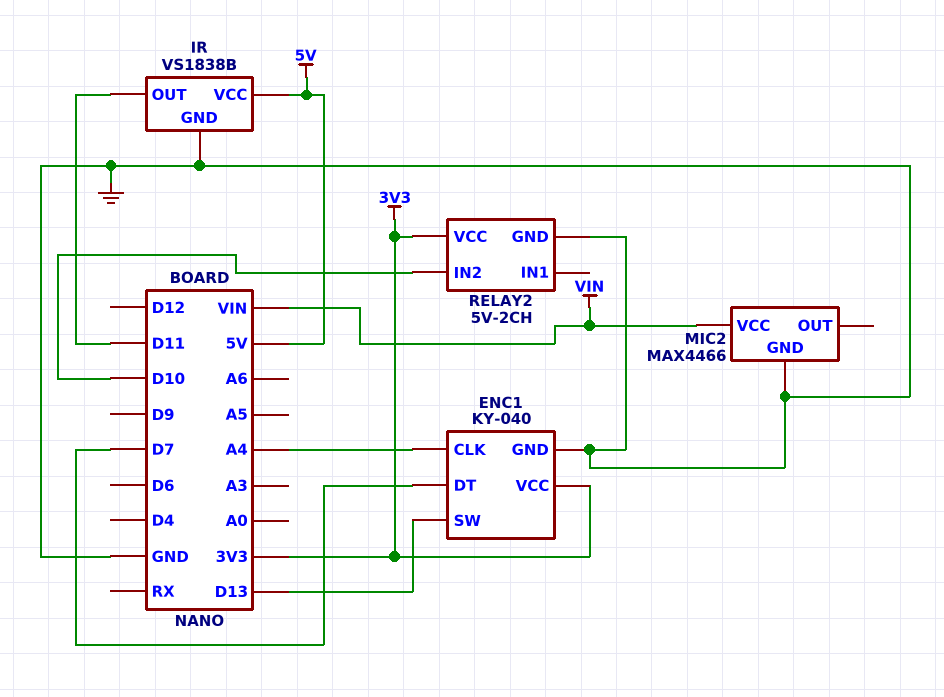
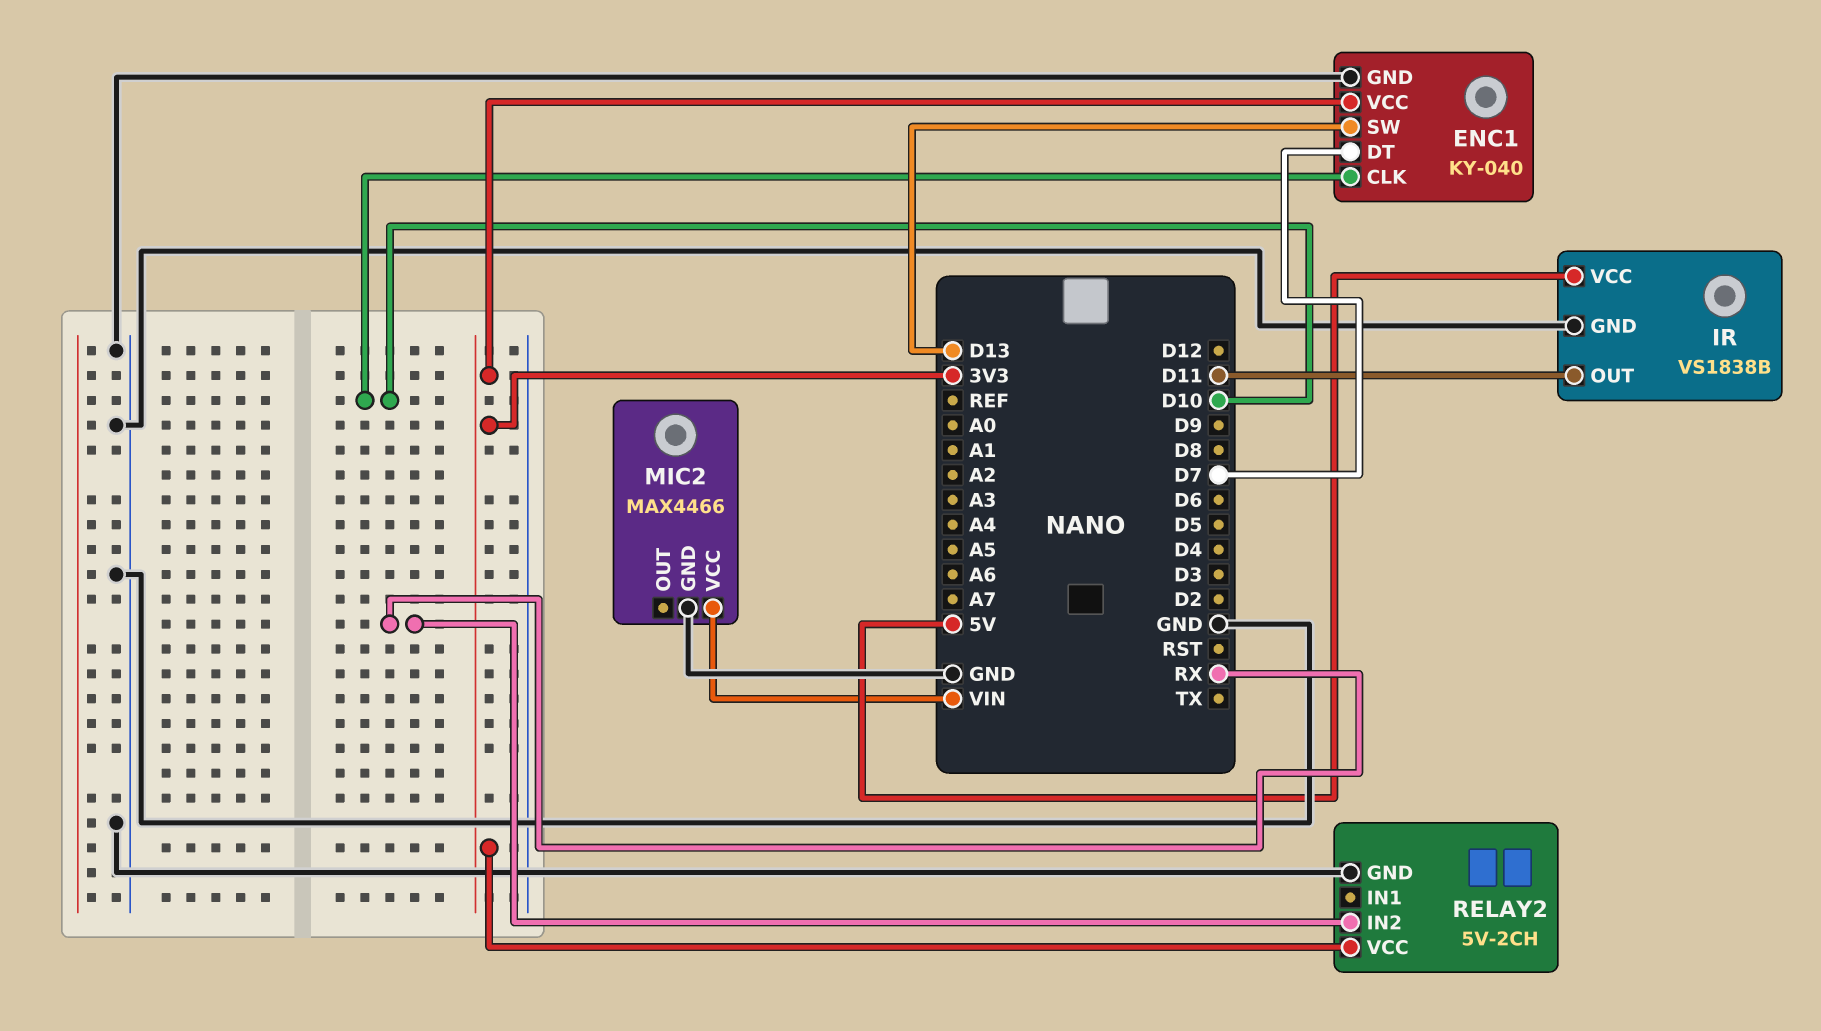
ENC1 pin CLK: A4 -> D10
RELAY2 pin IN2: D10 -> RX

